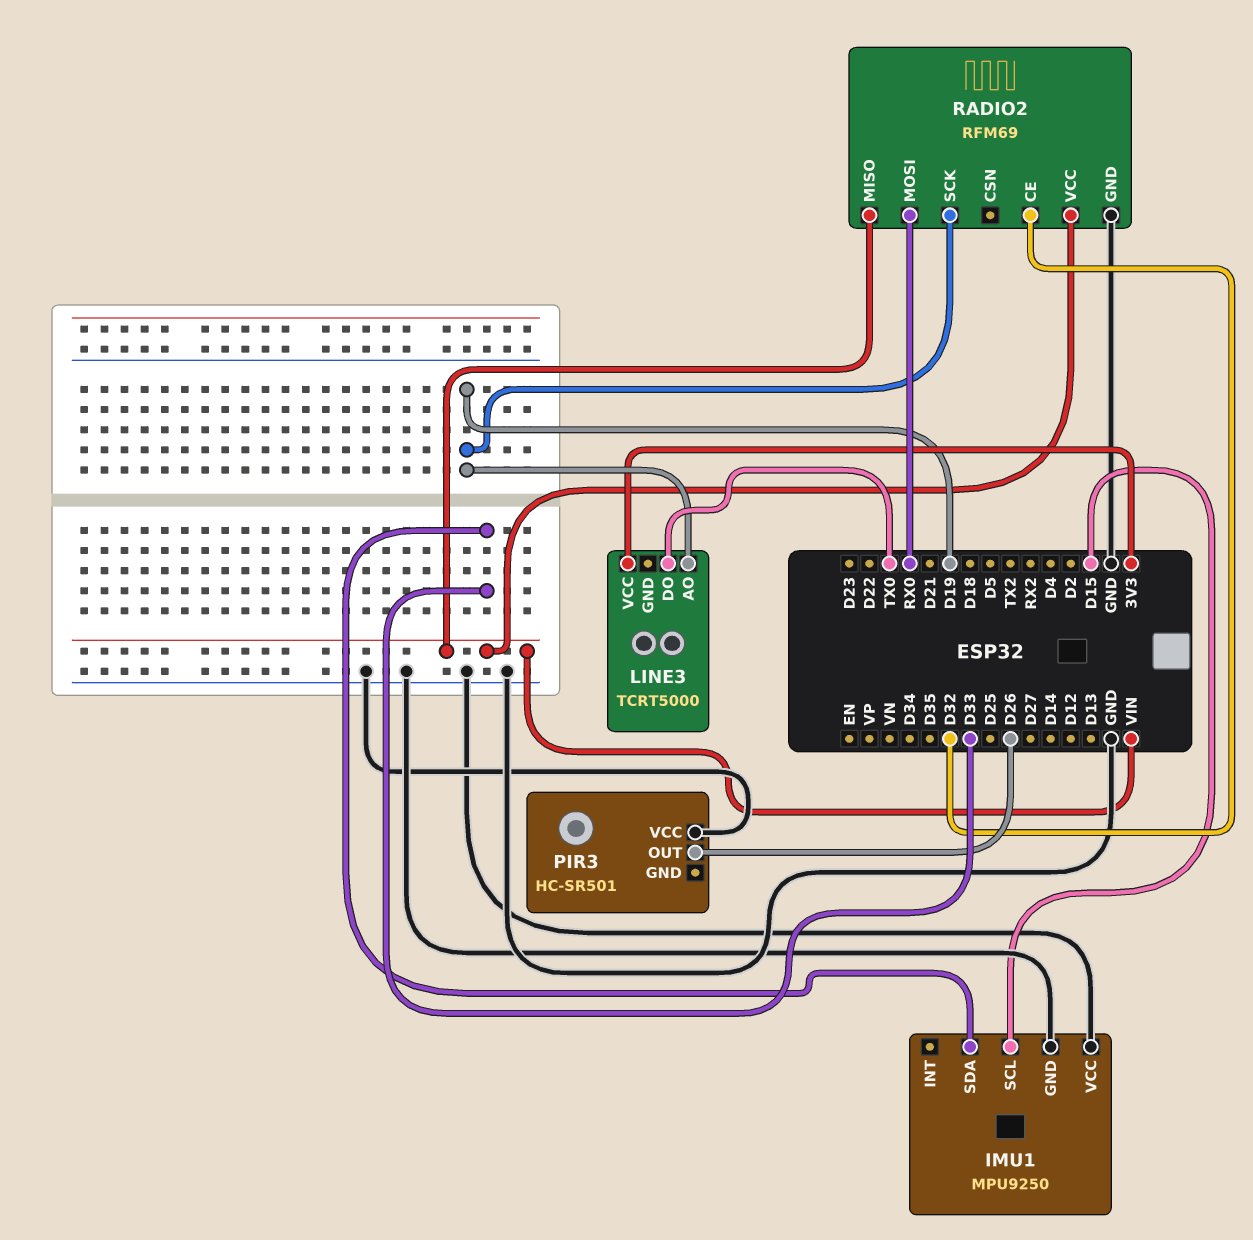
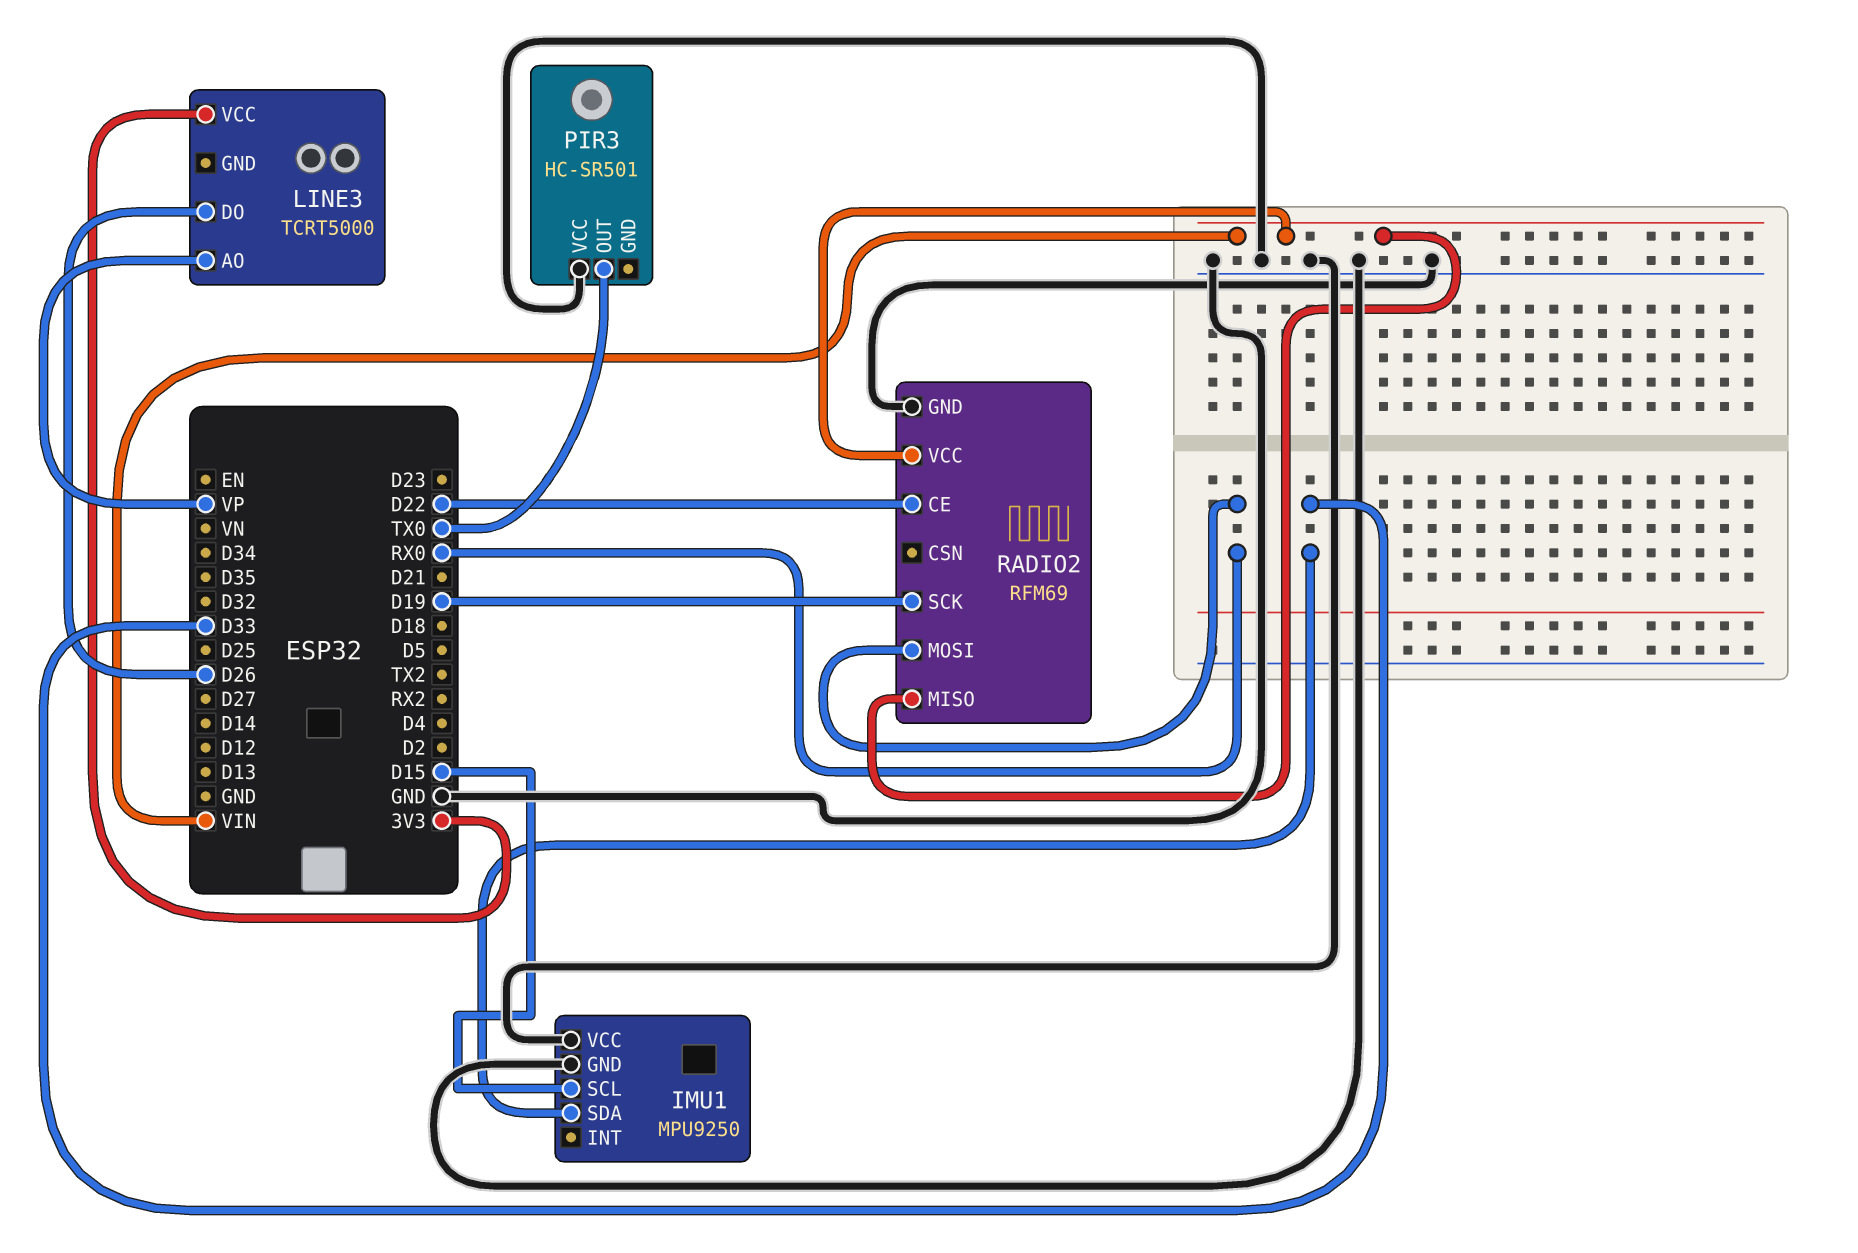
LINE3 pin AO: D19 -> VP
LINE3 pin DO: TX0 -> D26
PIR3 pin OUT: D26 -> TX0
RADIO2 pin CE: D32 -> D22

